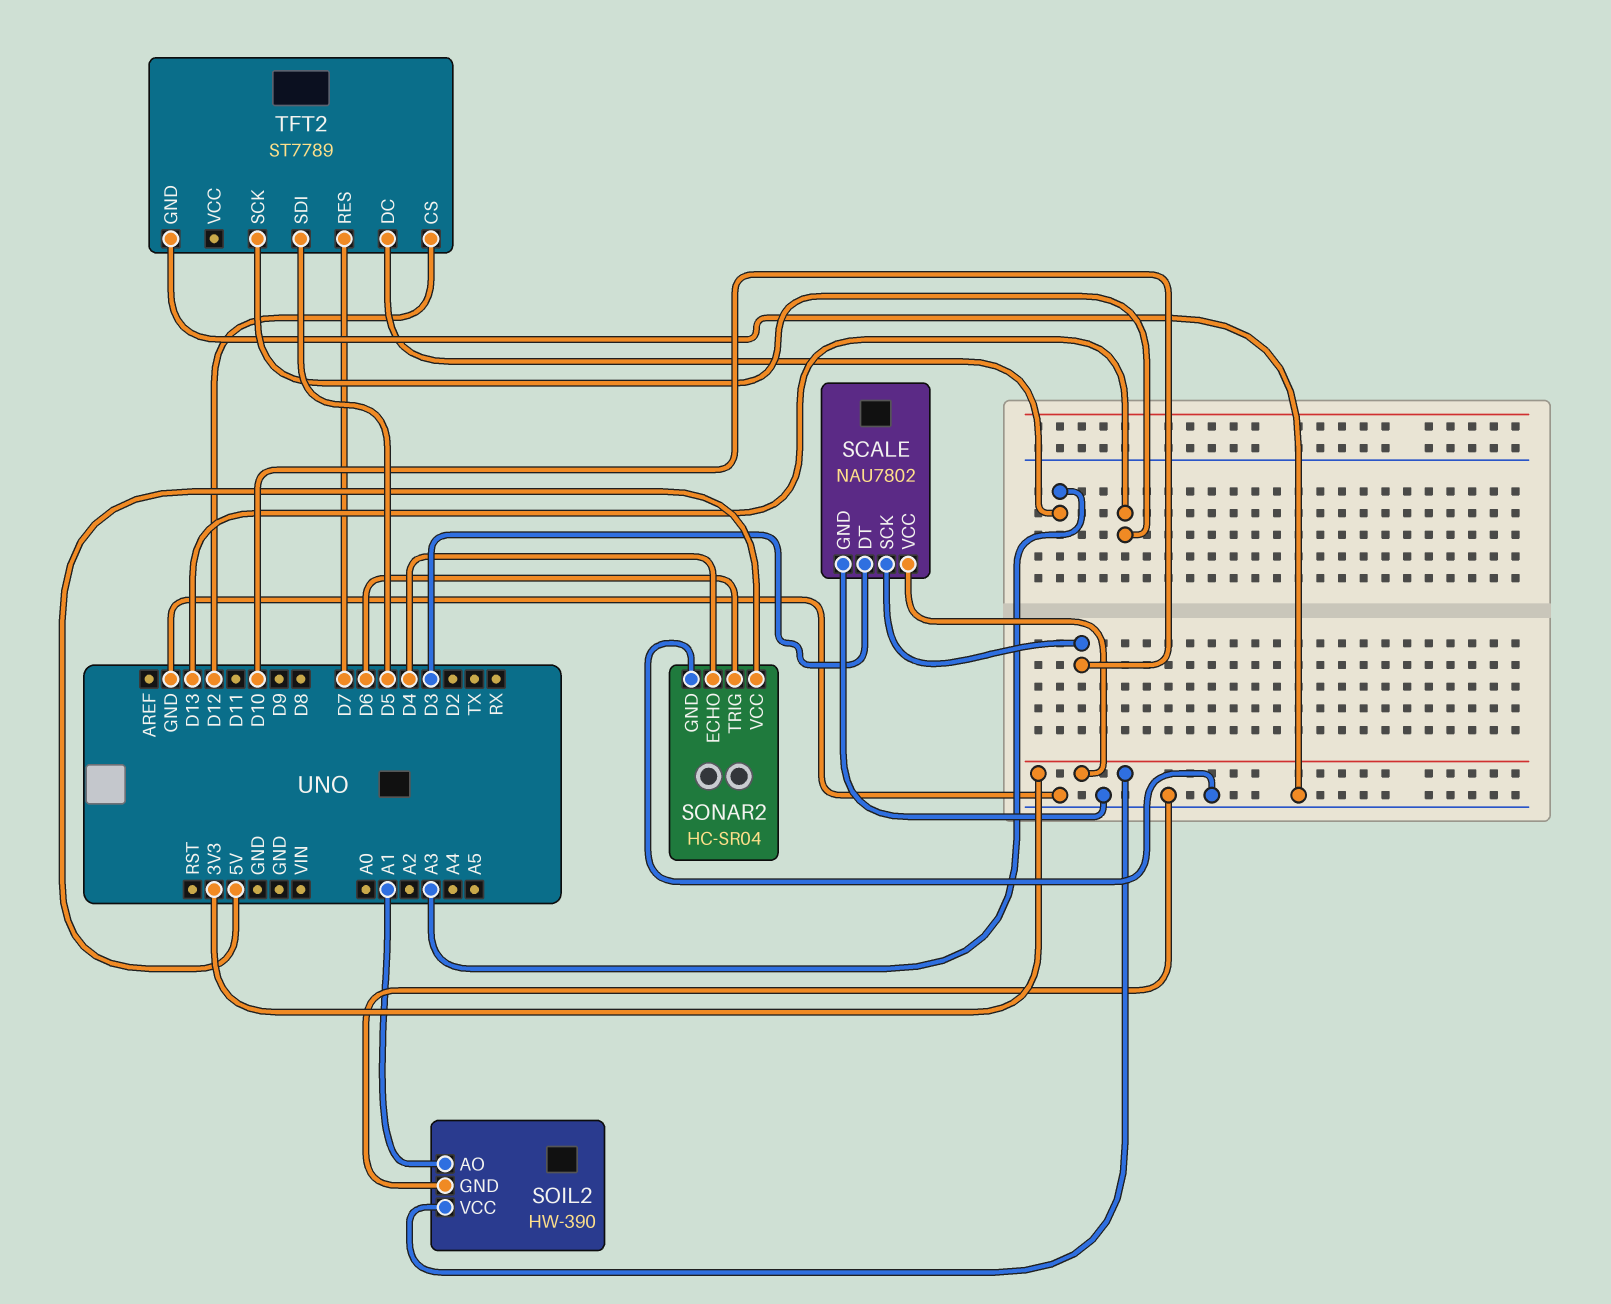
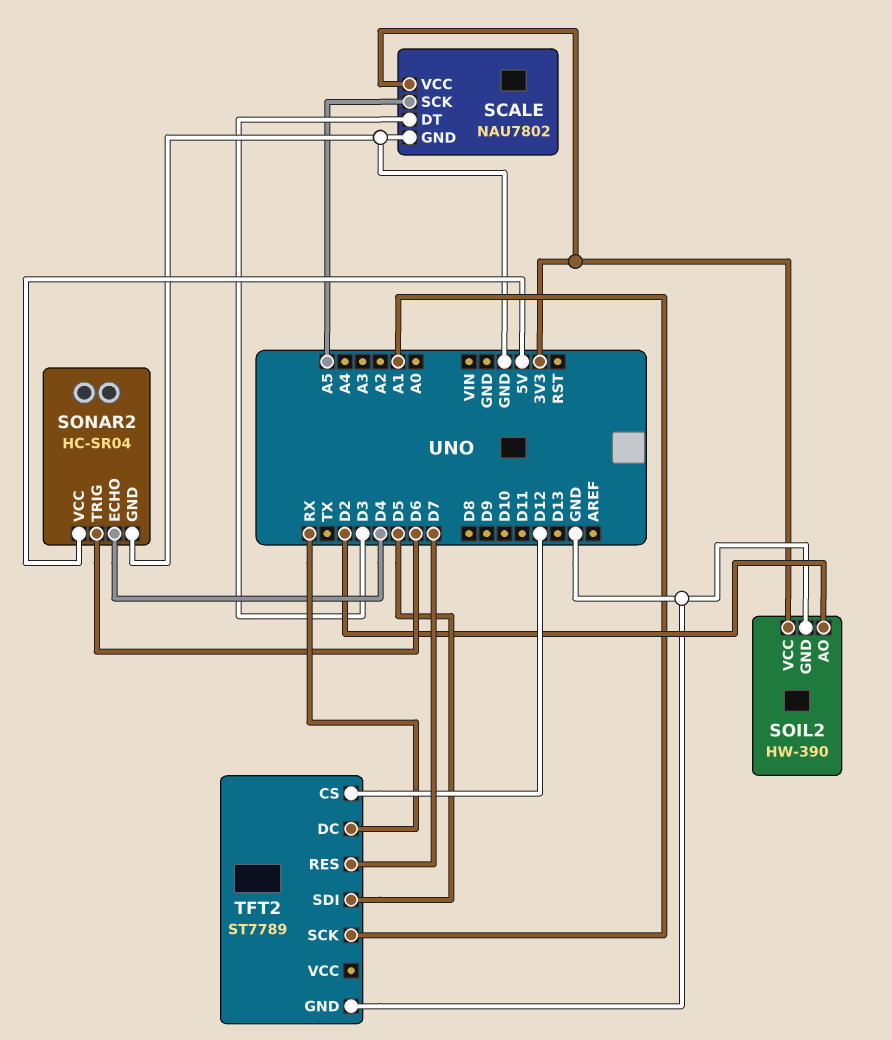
SCALE pin SCK: D10 -> A5
SOIL2 pin AO: A1 -> D2
TFT2 pin DC: A3 -> RX
TFT2 pin SCK: D13 -> A1

